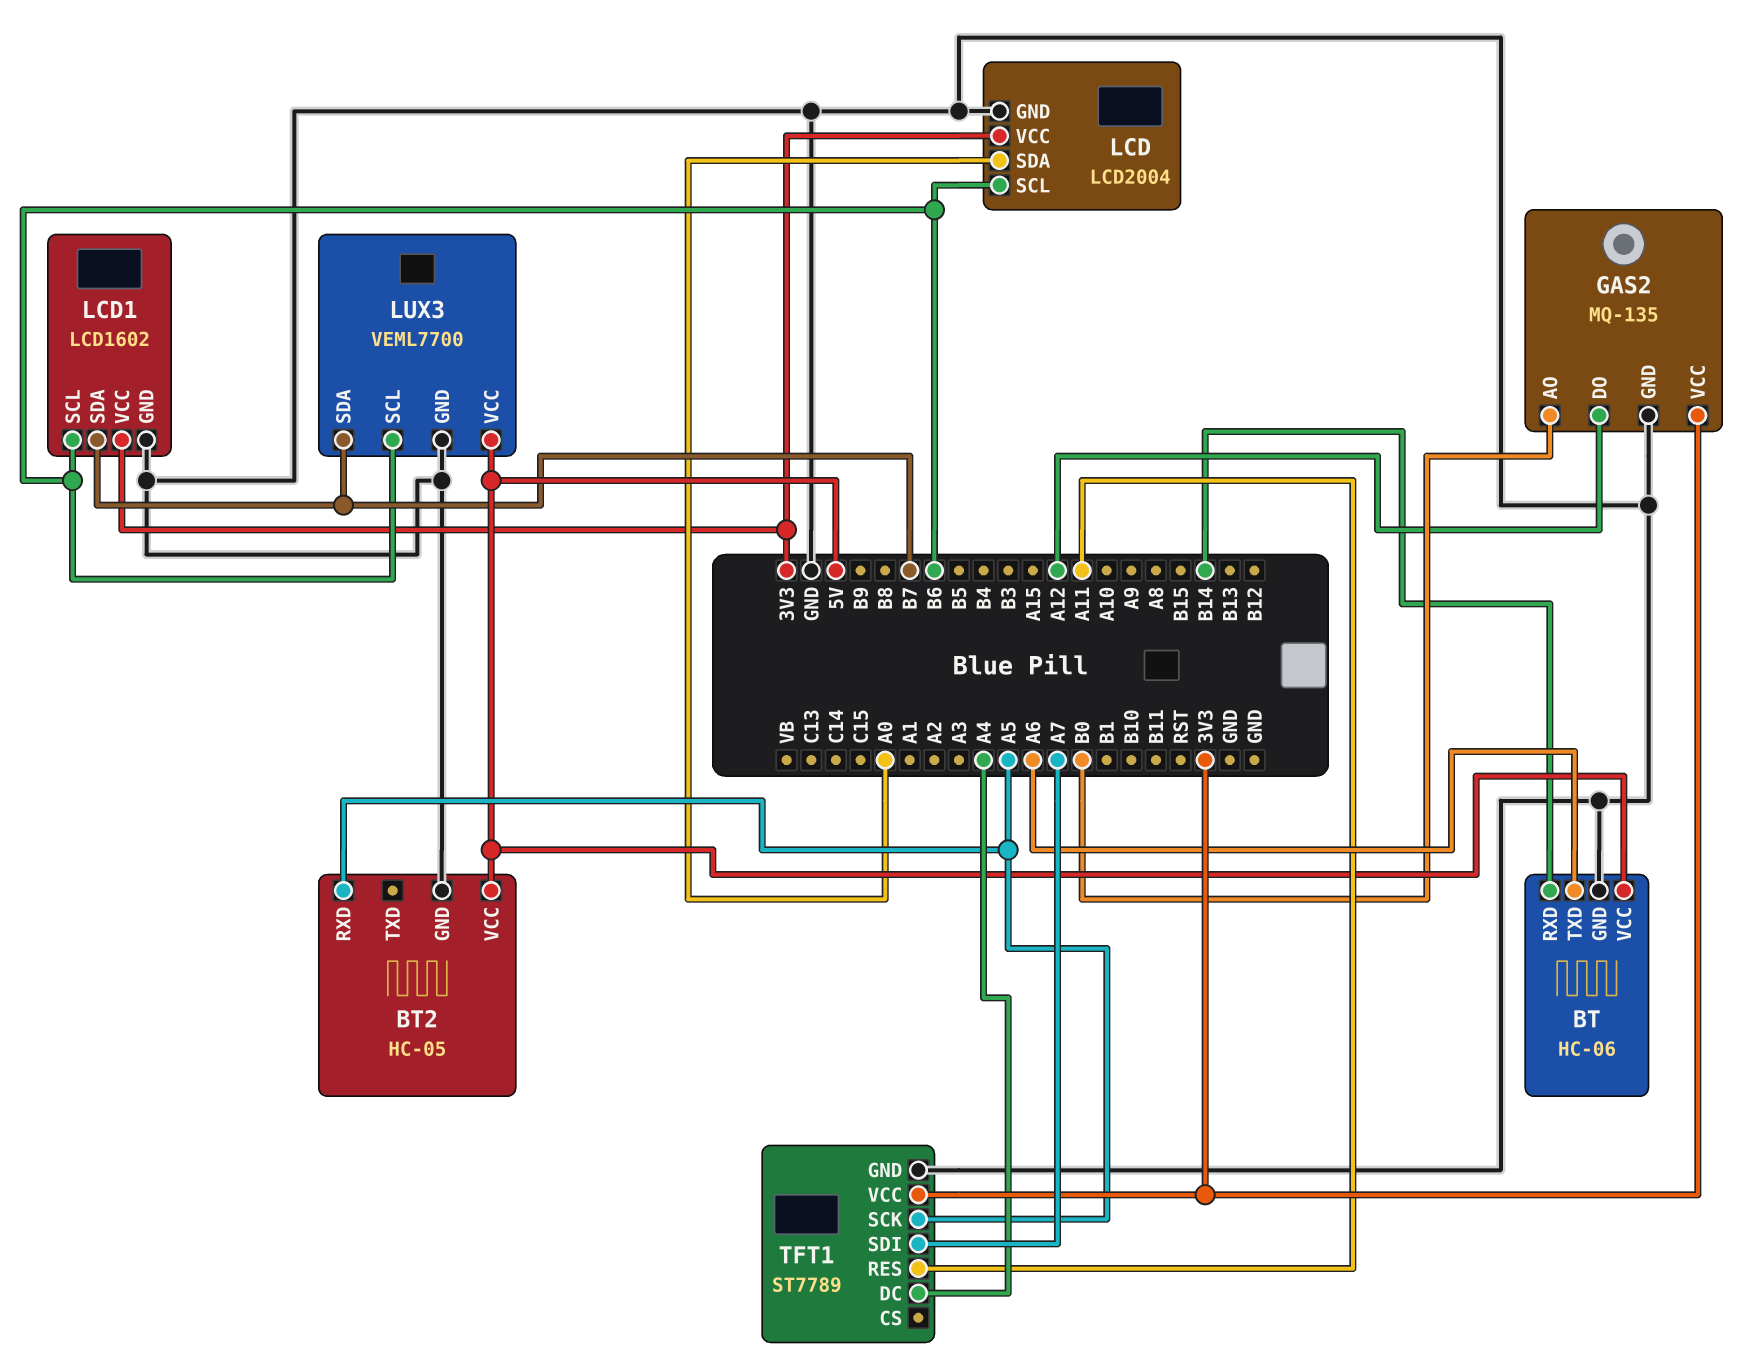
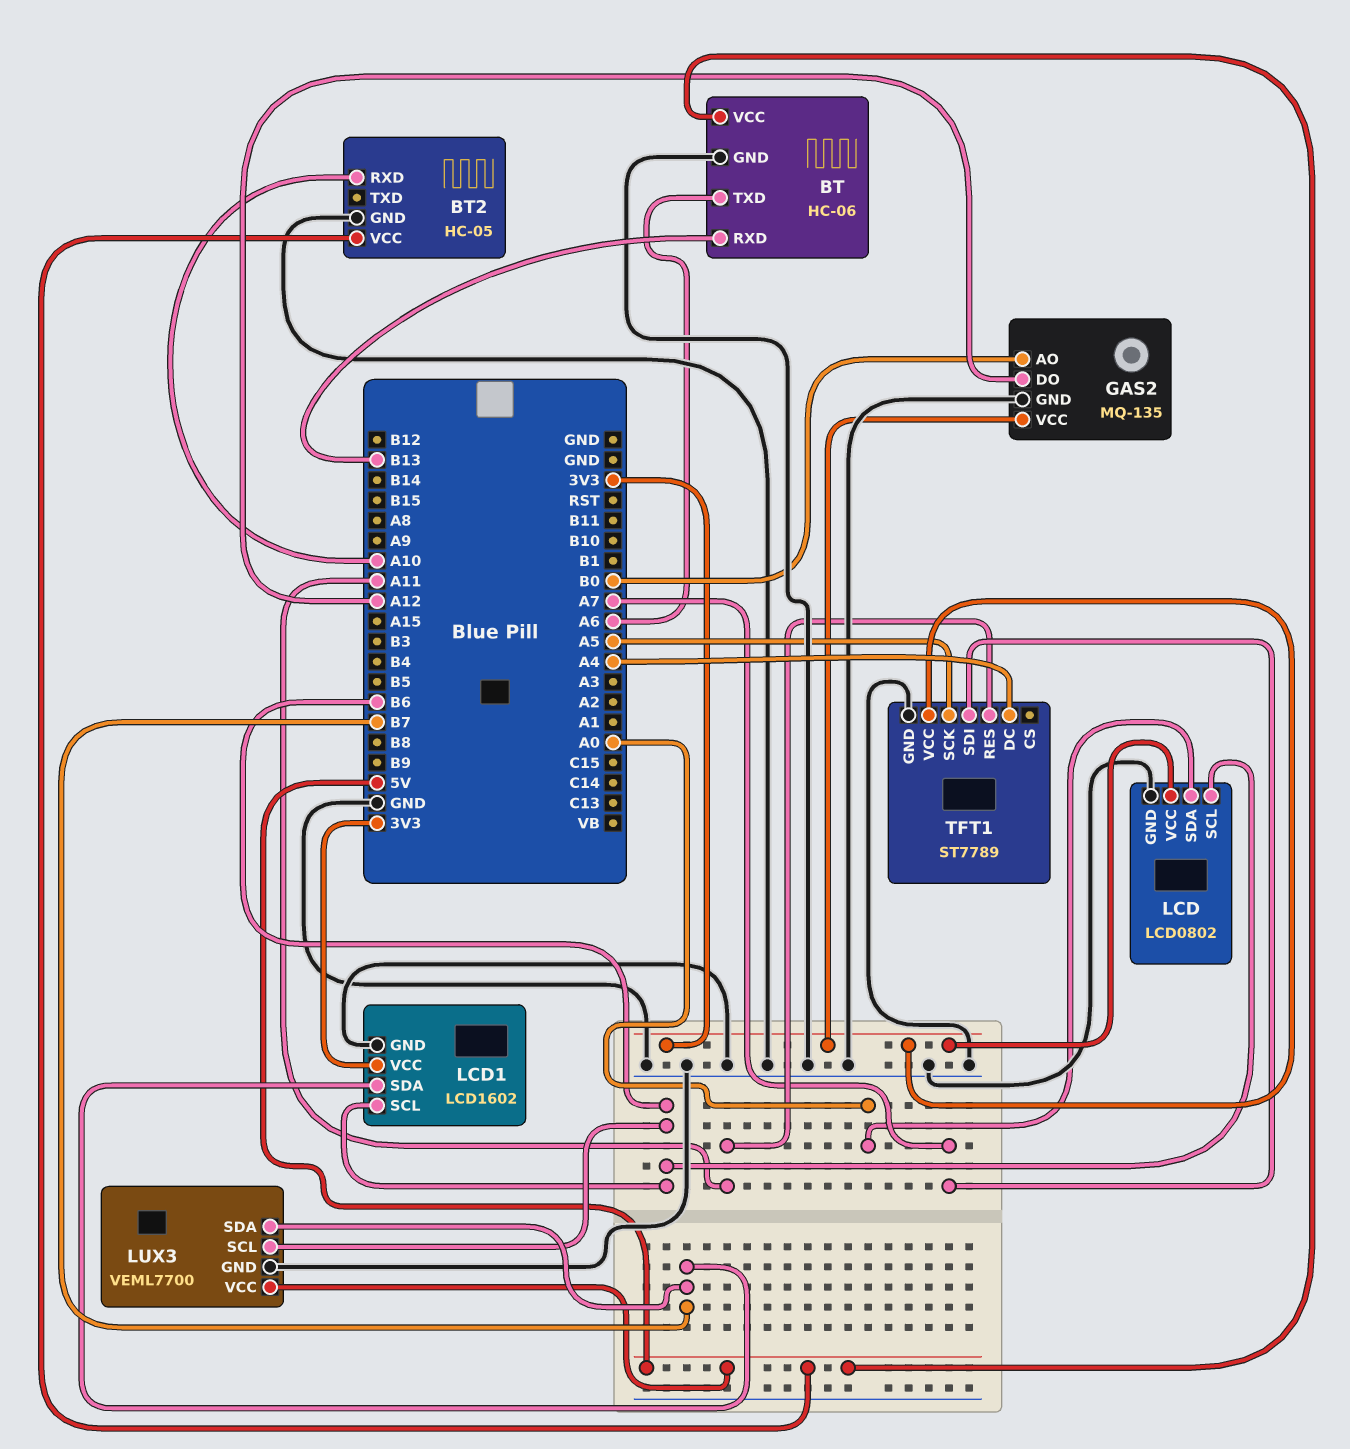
BT pin RXD: B14 -> B13
BT2 pin RXD: A5 -> A10
LCD: LCD2004 -> LCD0802

